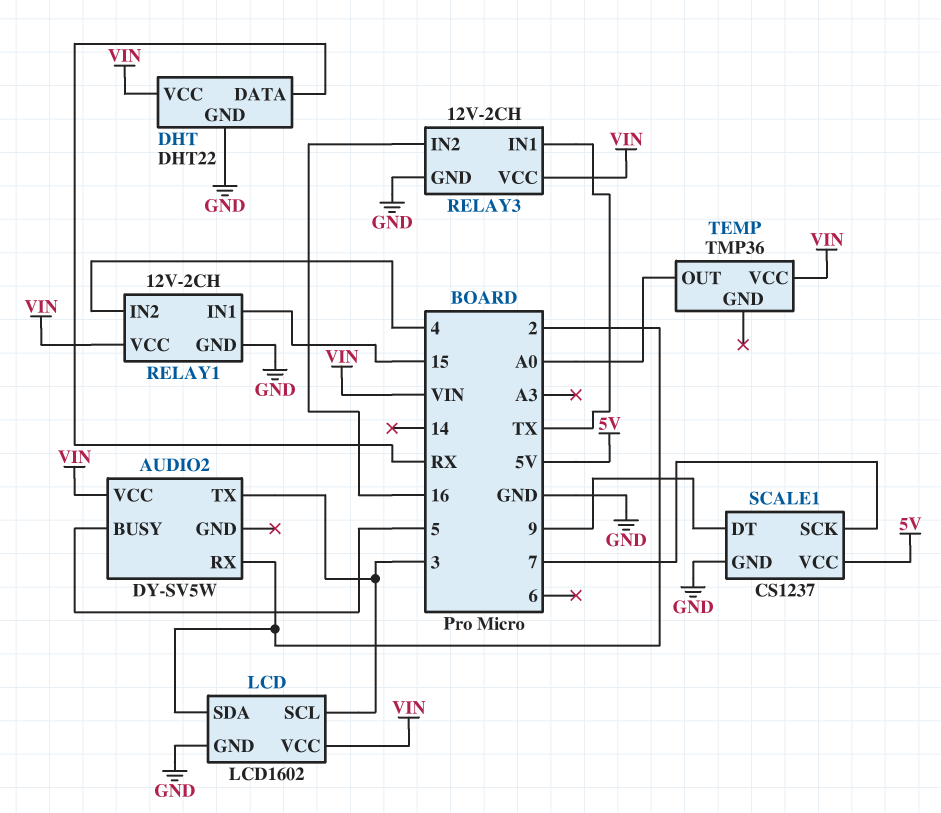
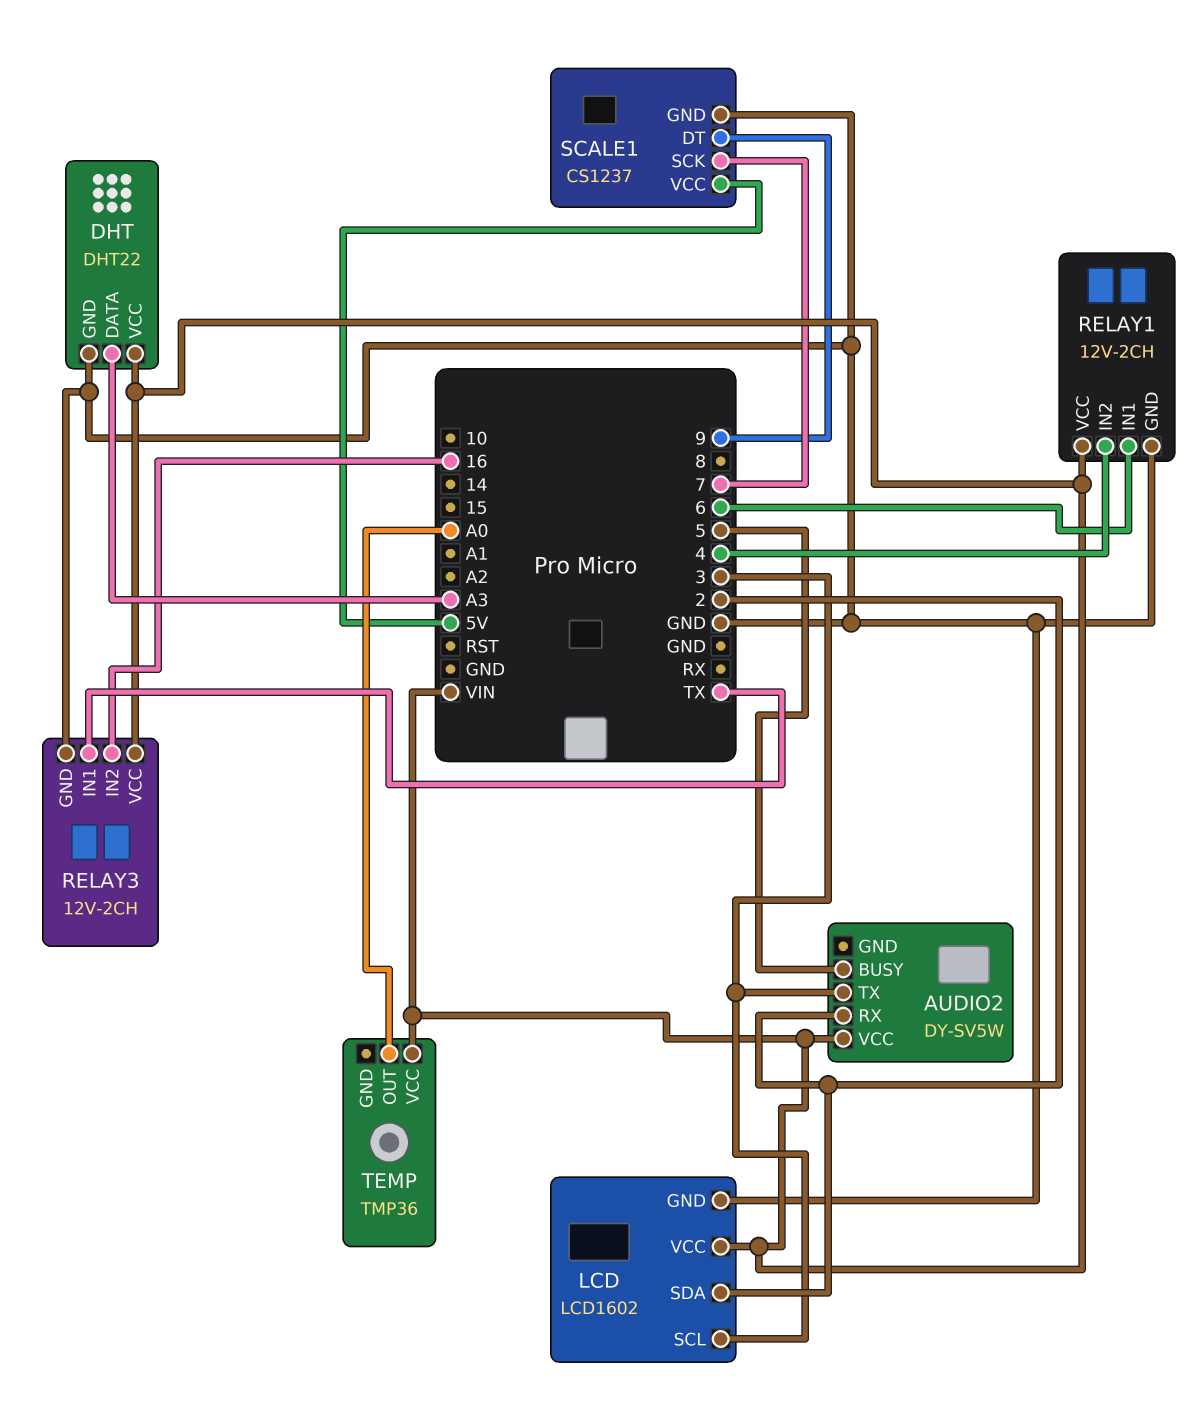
DHT pin DATA: RX -> A3
RELAY1 pin IN1: 15 -> 6

